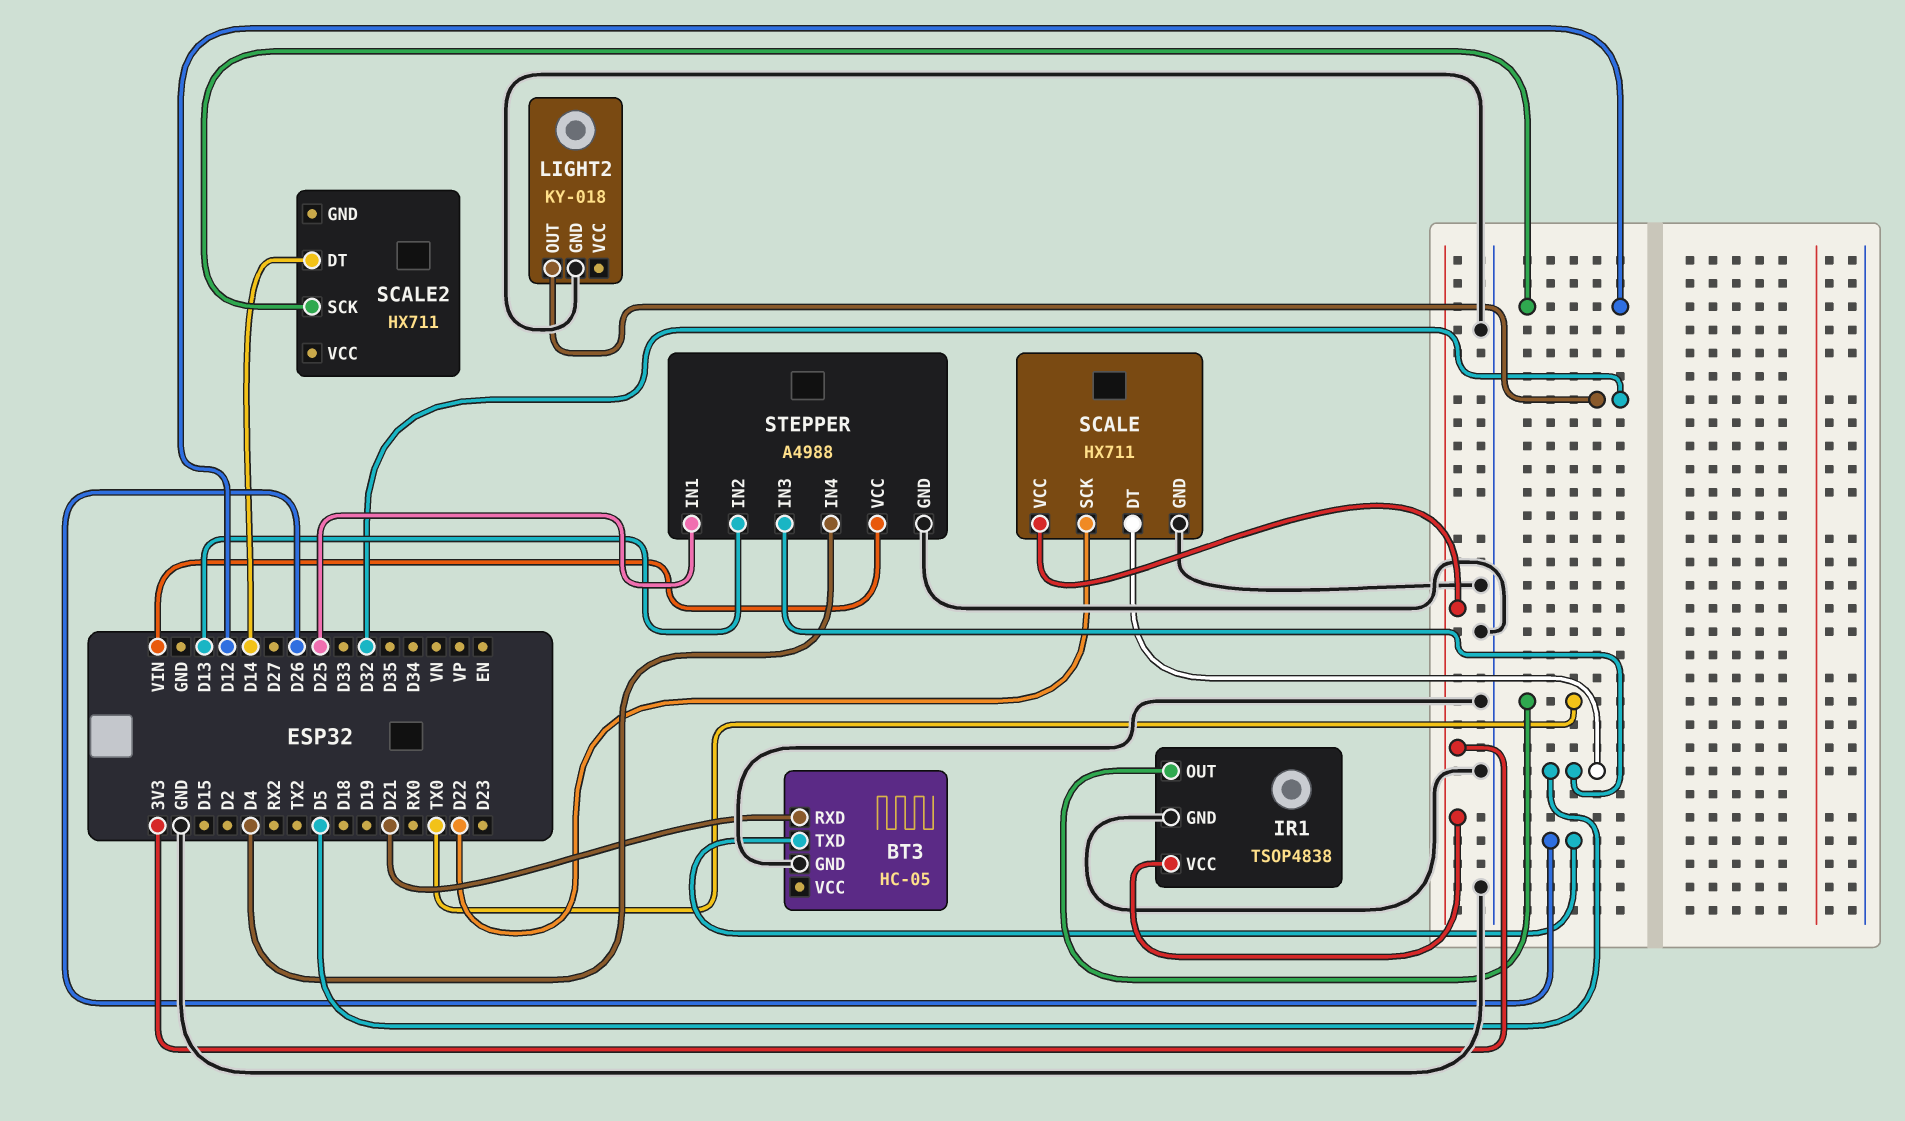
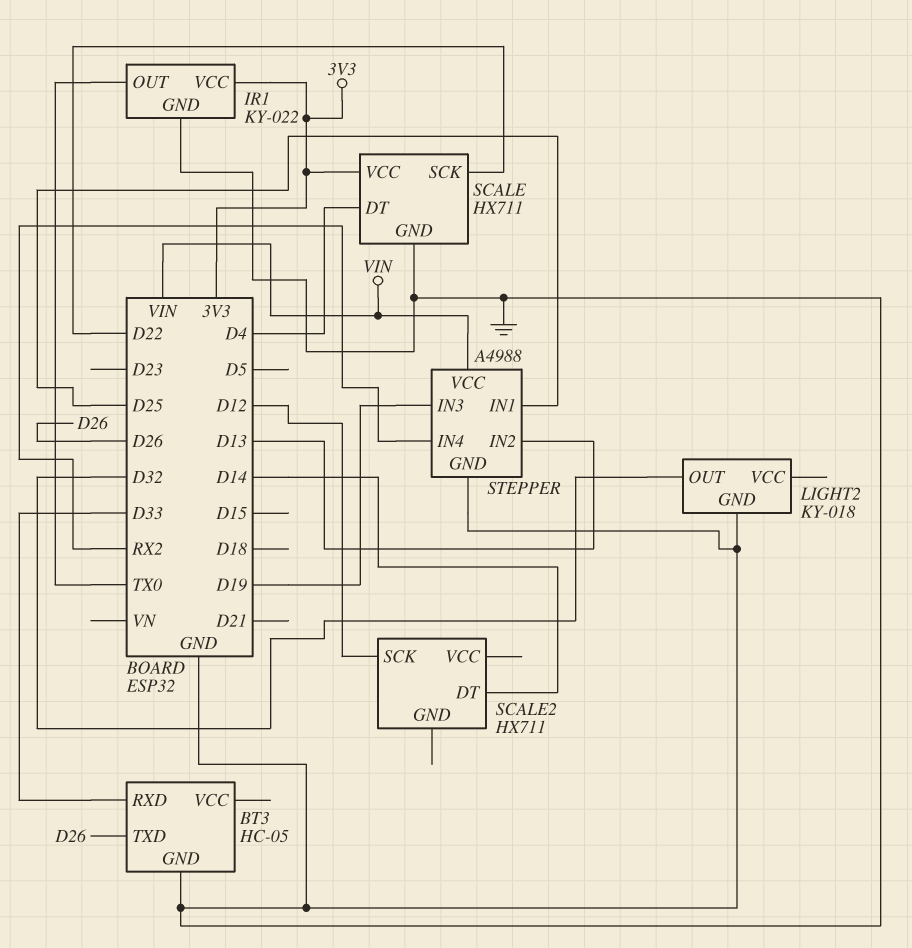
BT3 pin RXD: D21 -> D33
IR1: TSOP4838 -> KY-022
SCALE pin DT: D5 -> D4
STEPPER pin IN3: D5 -> D19
STEPPER pin IN4: D4 -> RX2

